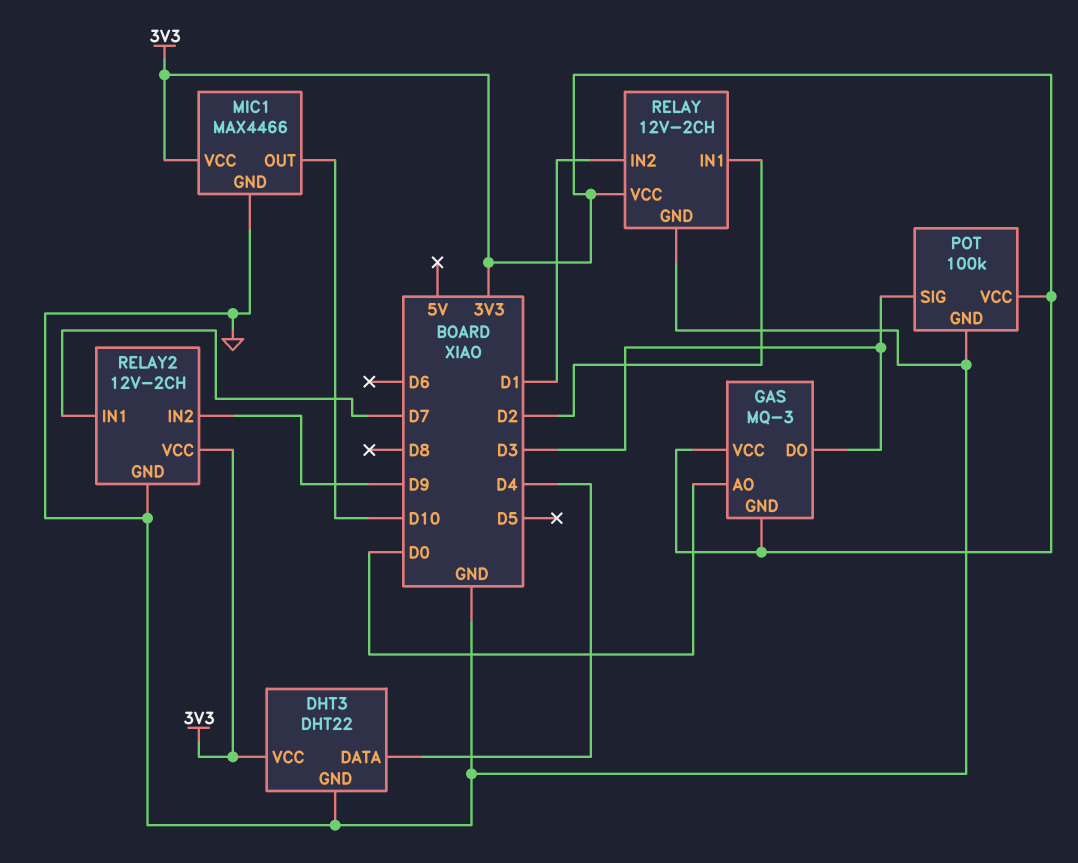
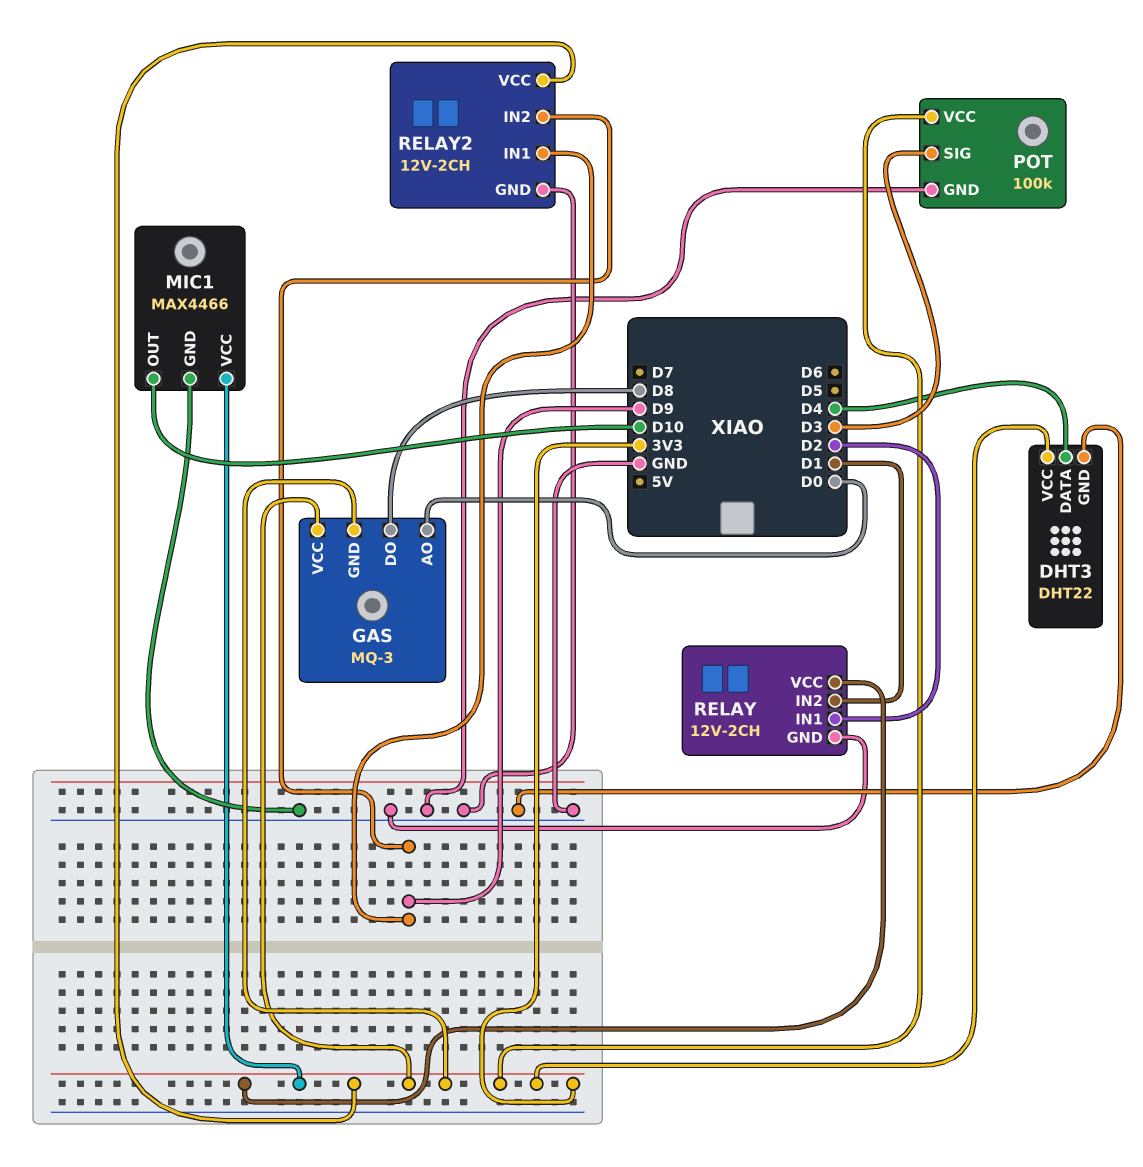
GAS pin DO: D3 -> D8
RELAY2 pin IN1: D7 -> D9

